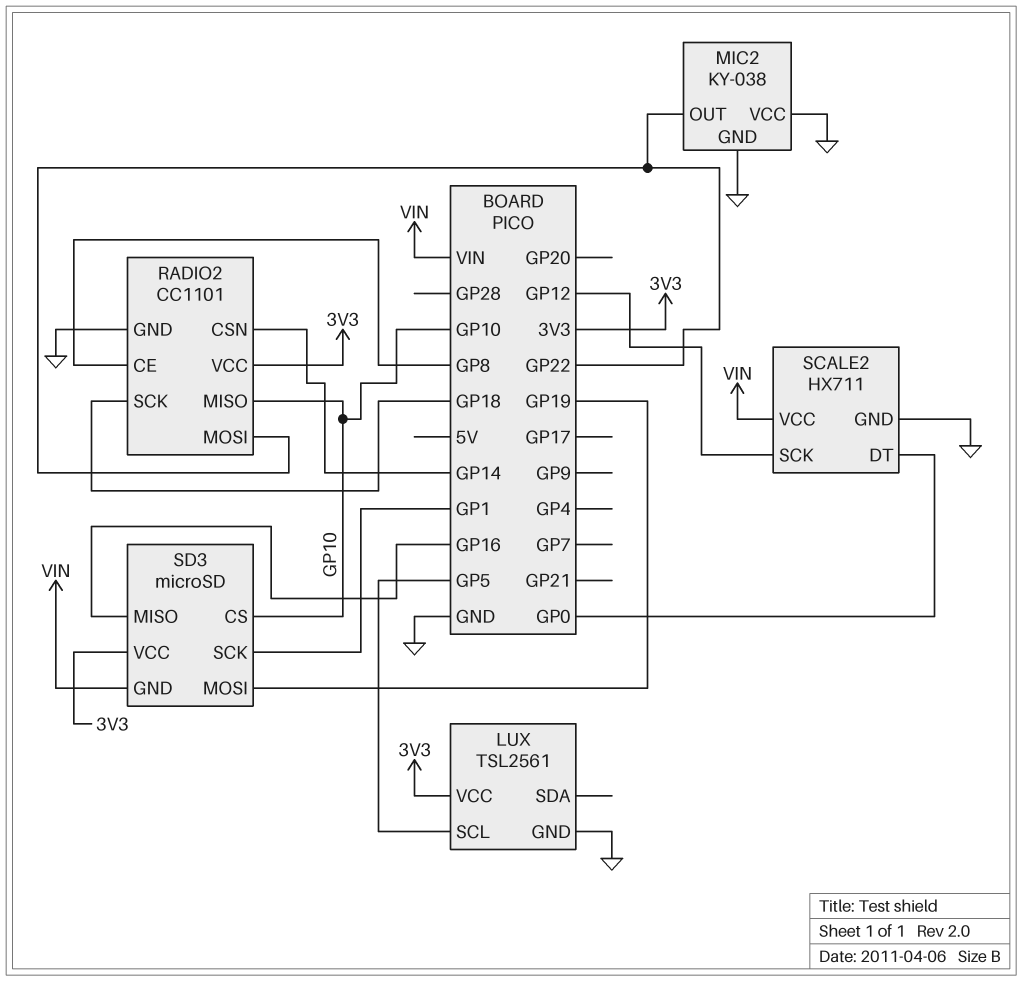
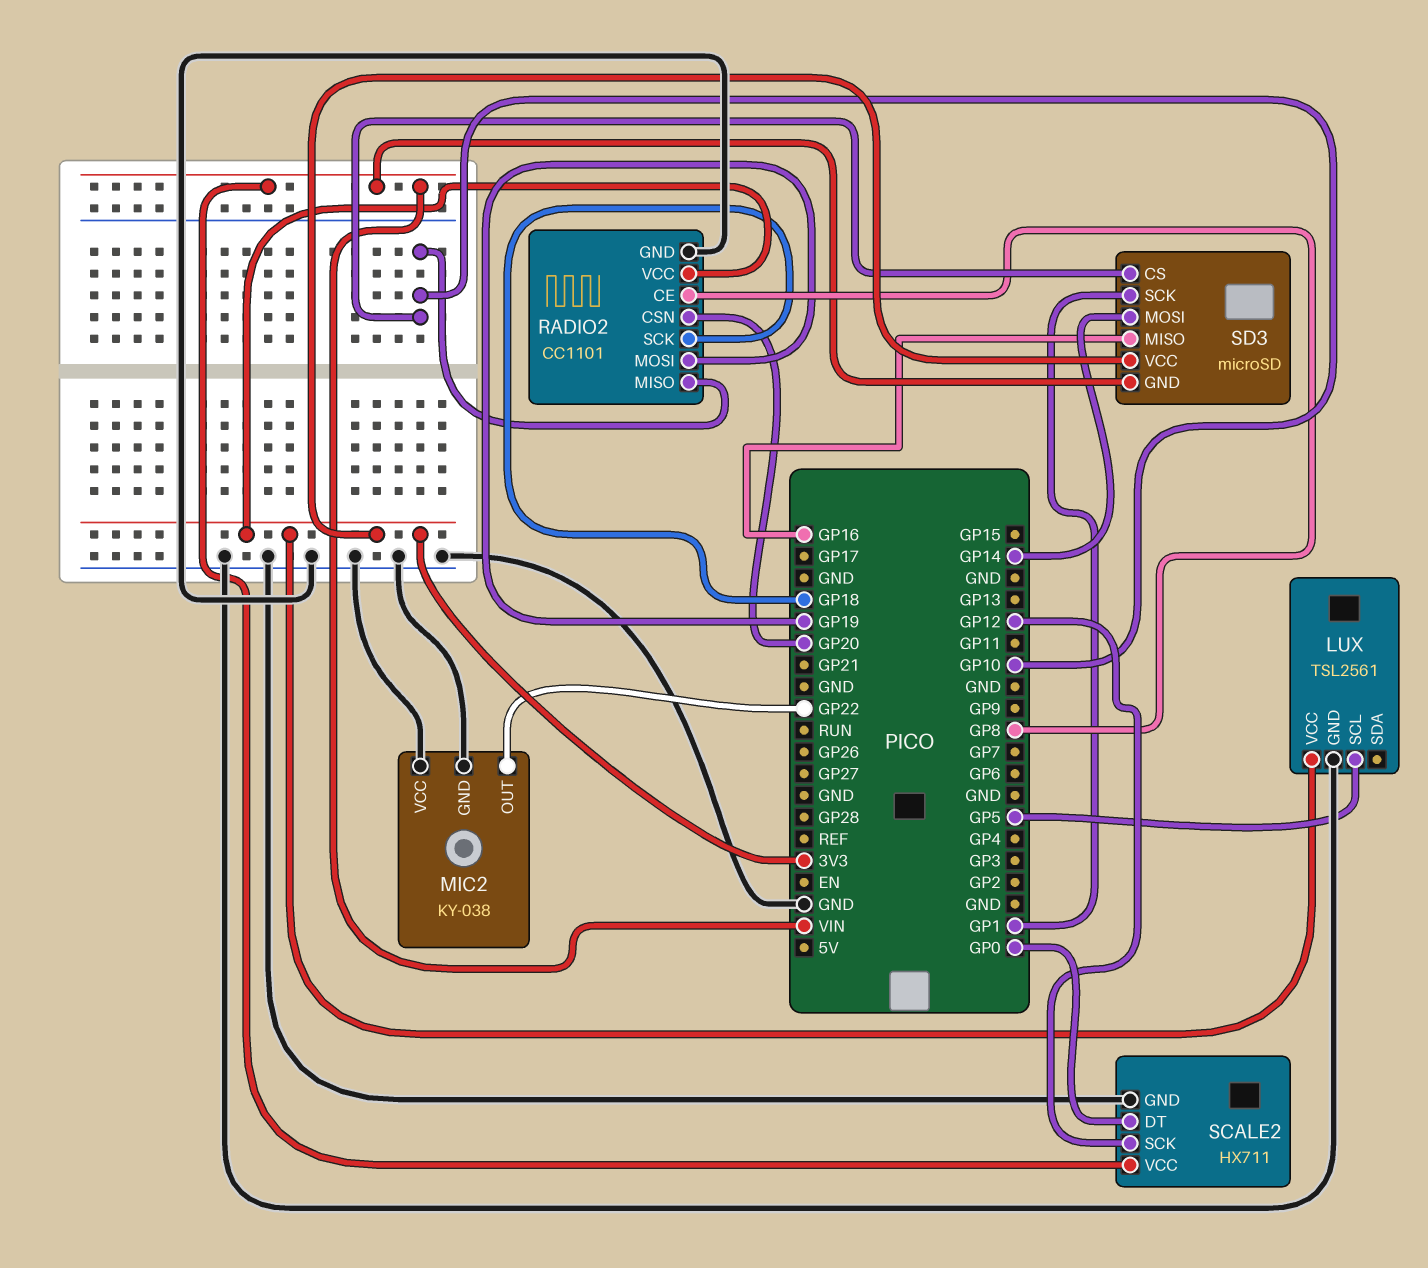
RADIO2 pin CSN: GP14 -> GP20
RADIO2 pin MOSI: GP22 -> GP19
SD3 pin MOSI: GP19 -> GP14

